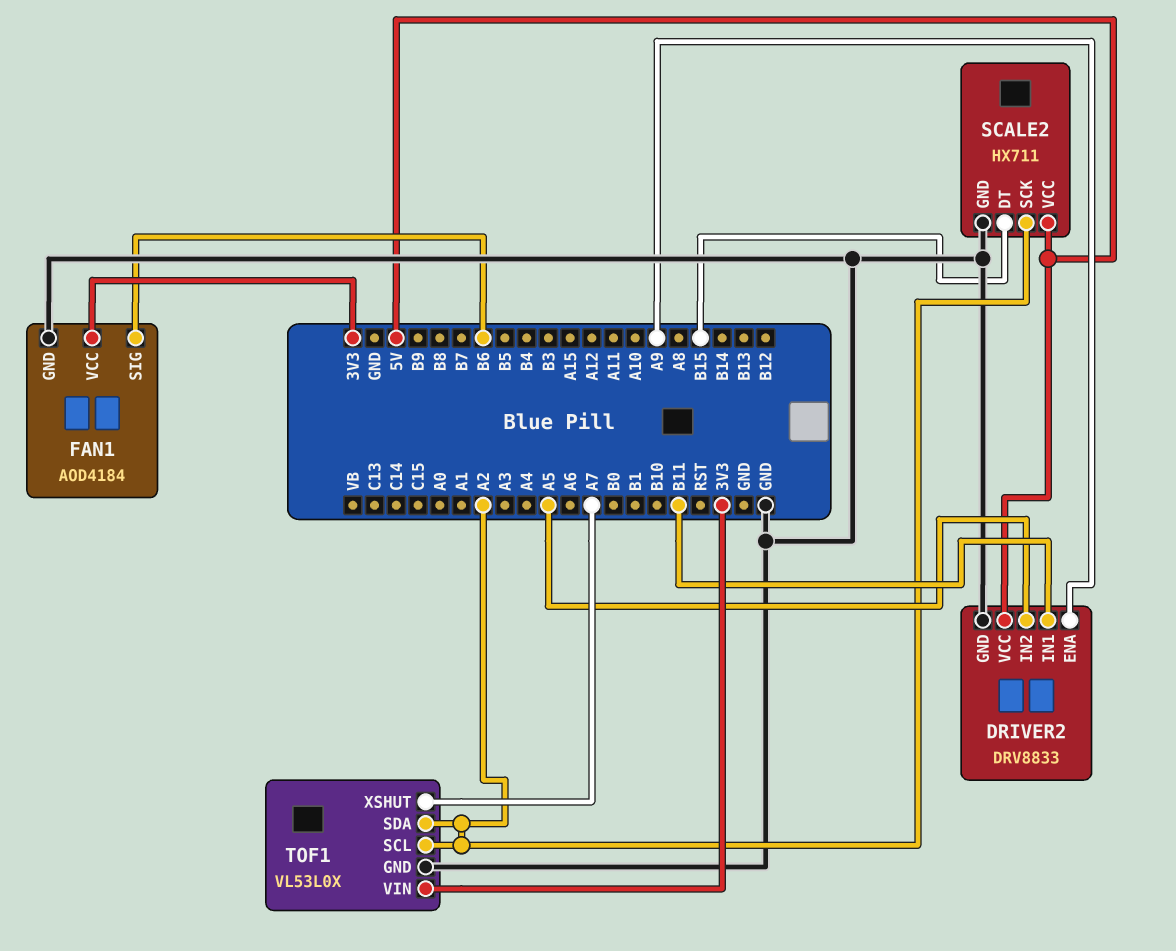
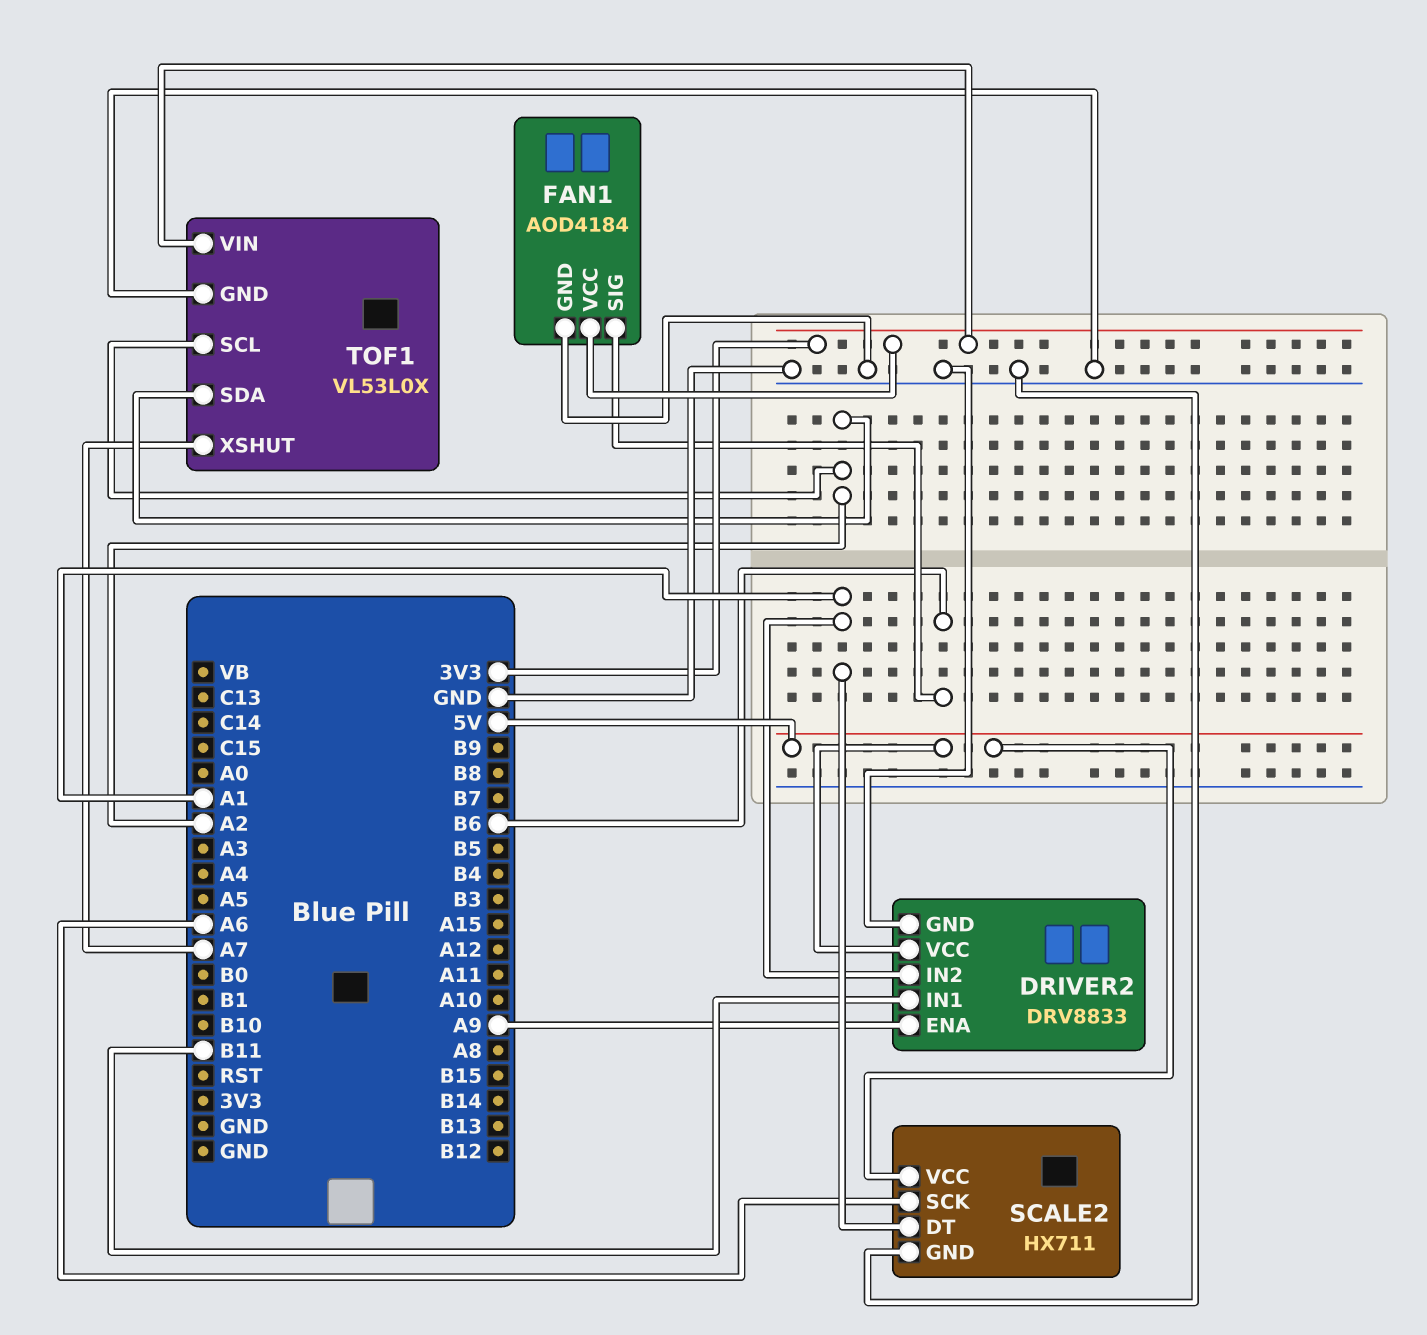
DRIVER2 pin IN2: A5 -> A1
SCALE2 pin DT: B15 -> A1
SCALE2 pin SCK: A2 -> A6

